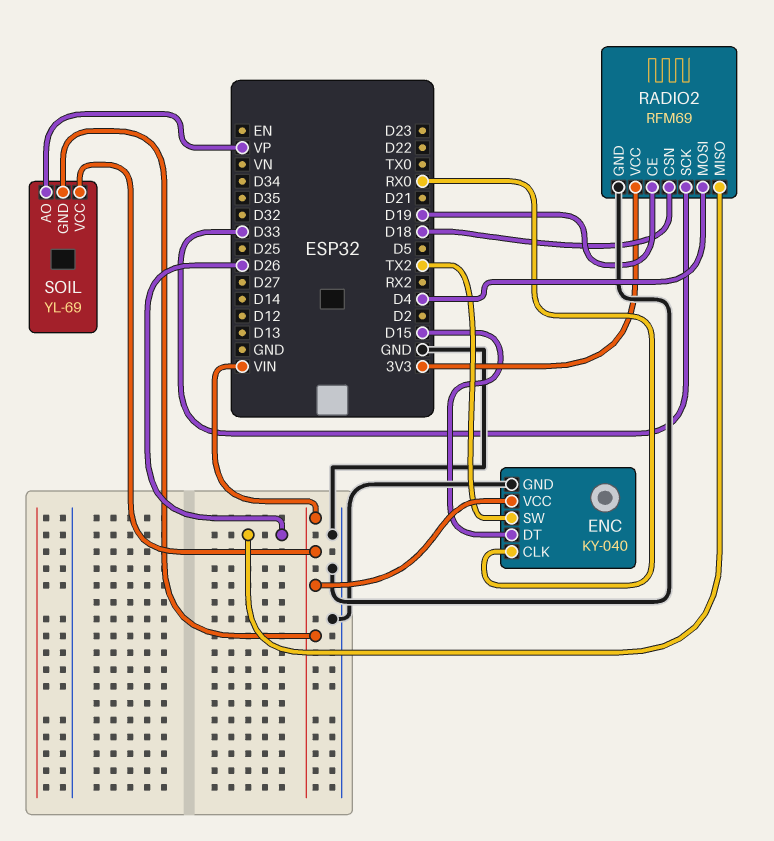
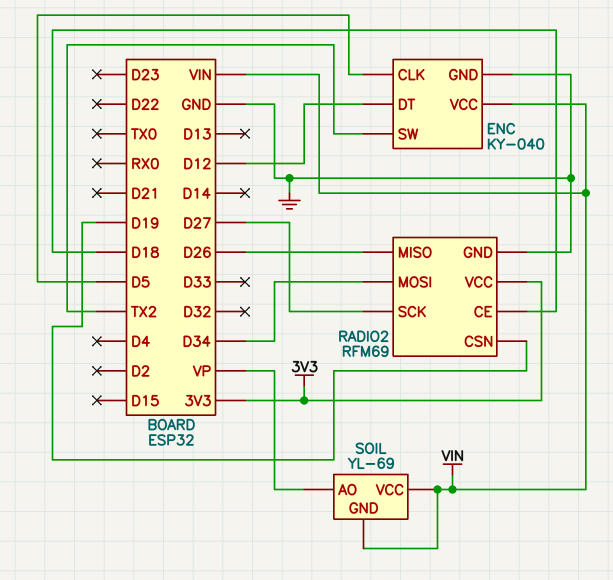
ENC pin CLK: RX0 -> D5
ENC pin DT: D15 -> D12
RADIO2 pin CE: D19 -> D18
RADIO2 pin CSN: D18 -> D19
RADIO2 pin MOSI: D4 -> D34
RADIO2 pin SCK: D33 -> D27

